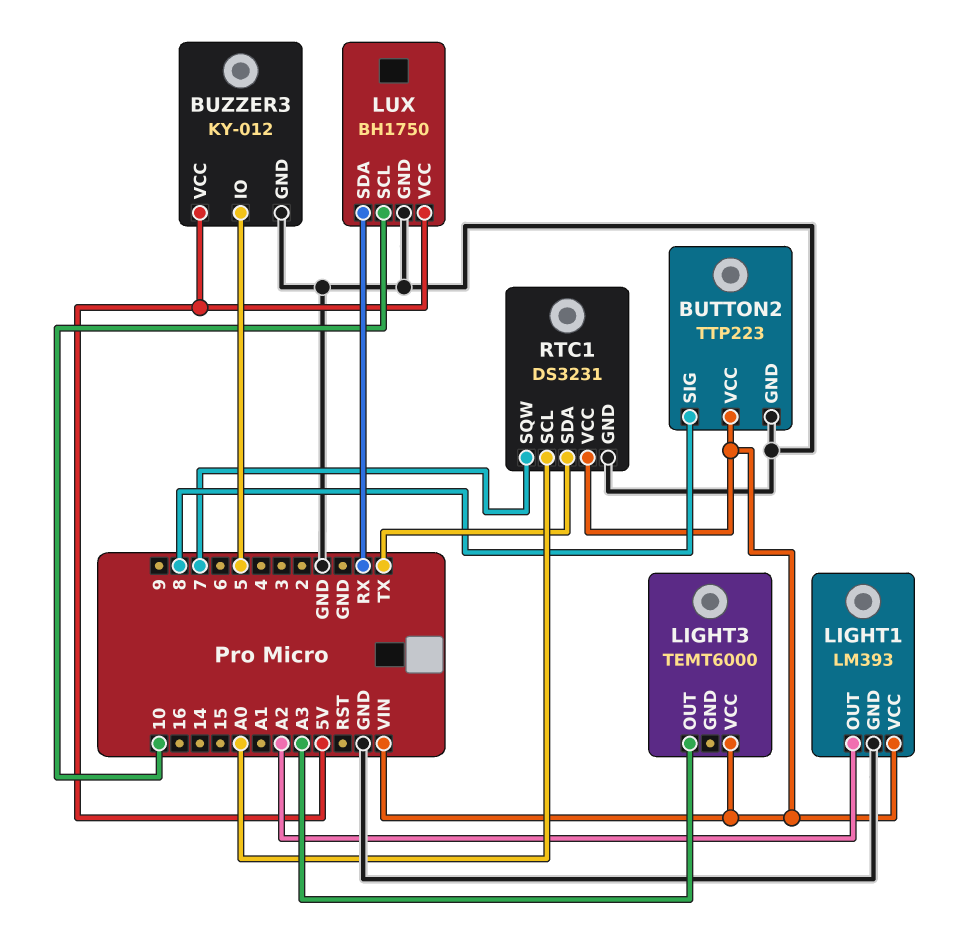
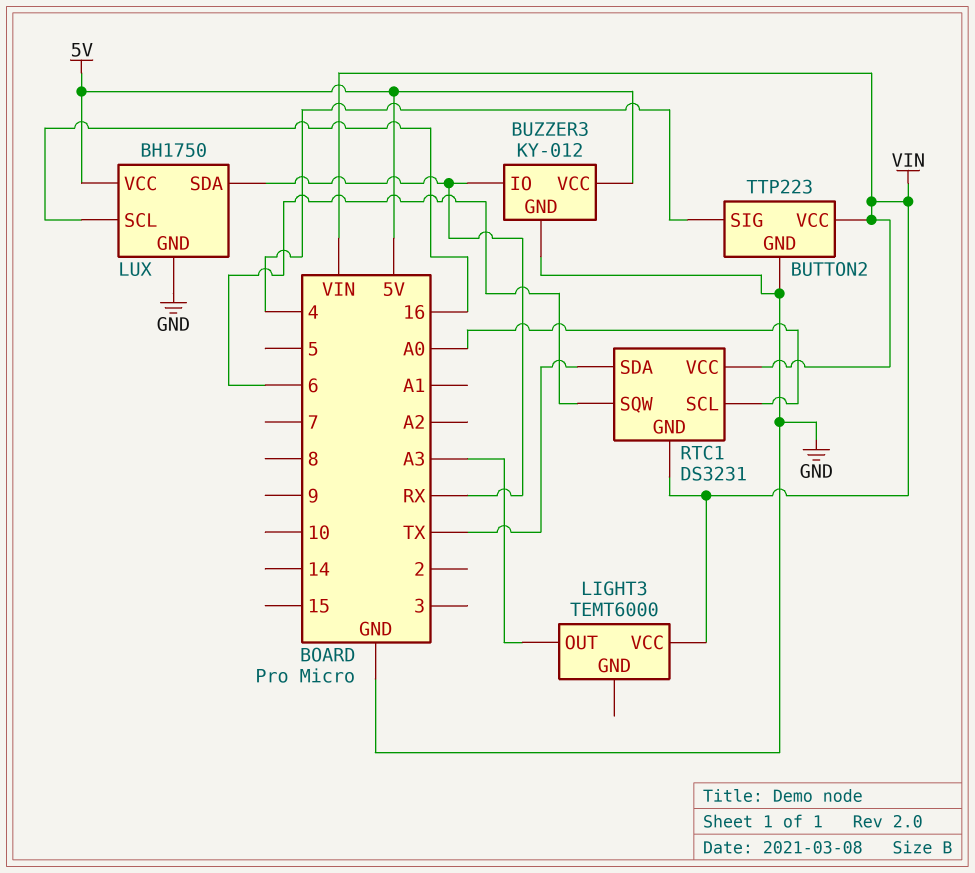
BUTTON2 pin SIG: 8 -> 4
BUZZER3 pin IO: 5 -> RX
LIGHT1: LM393 -> none
LIGHT1 pin GND: GND -> none
LIGHT1 pin OUT: A2 -> none
LIGHT1 pin VCC: VIN -> none
LUX pin SCL: 10 -> 16
RTC1 pin GND: GND -> VIN
RTC1 pin SQW: 7 -> 6

